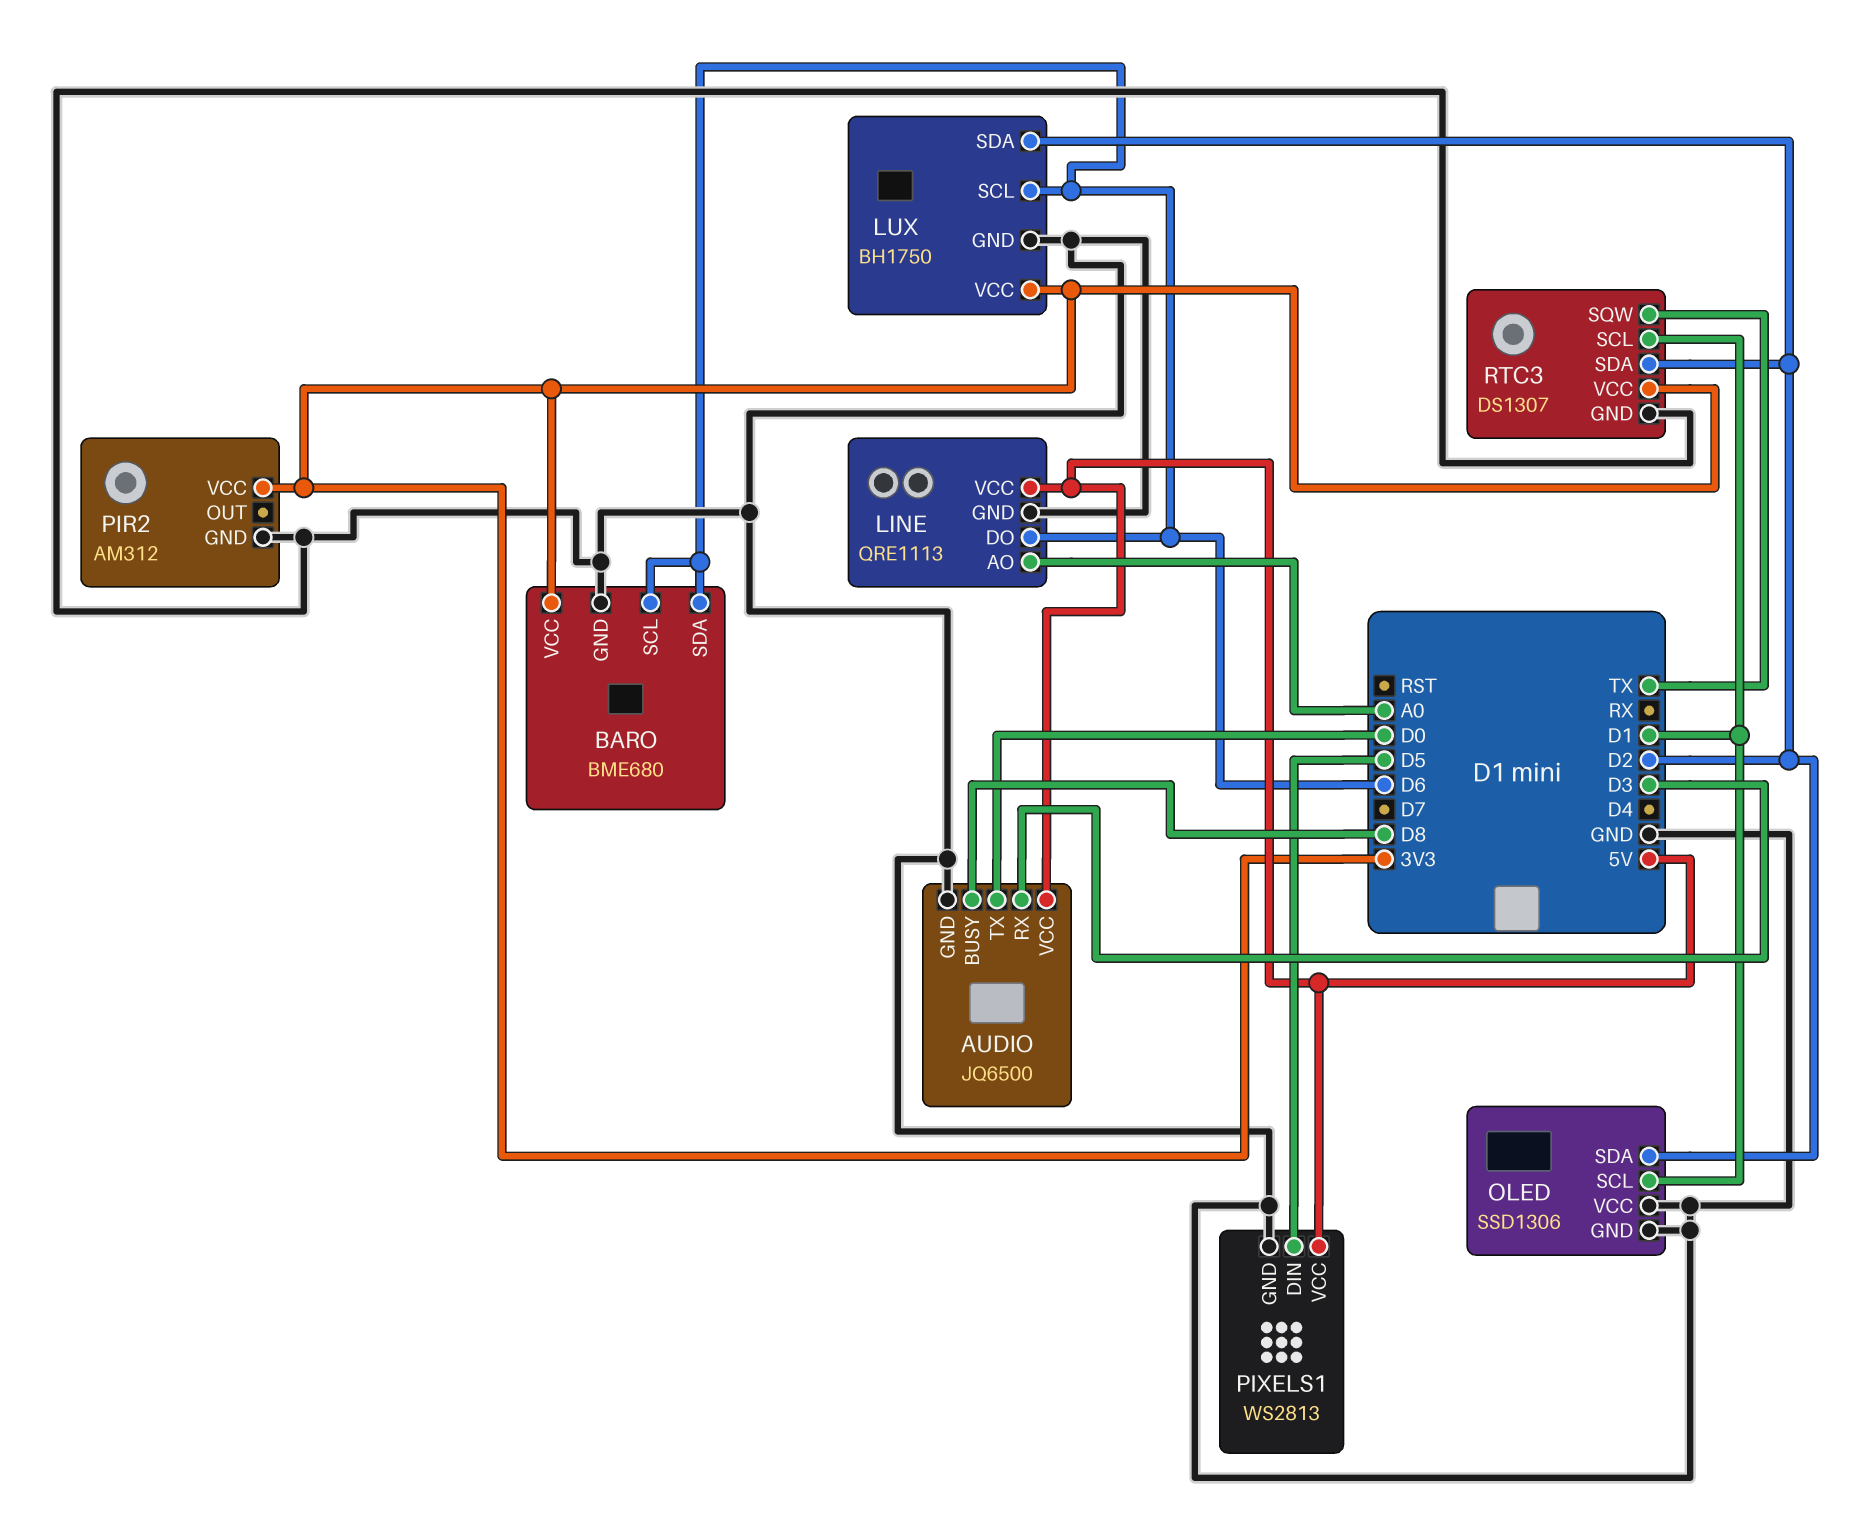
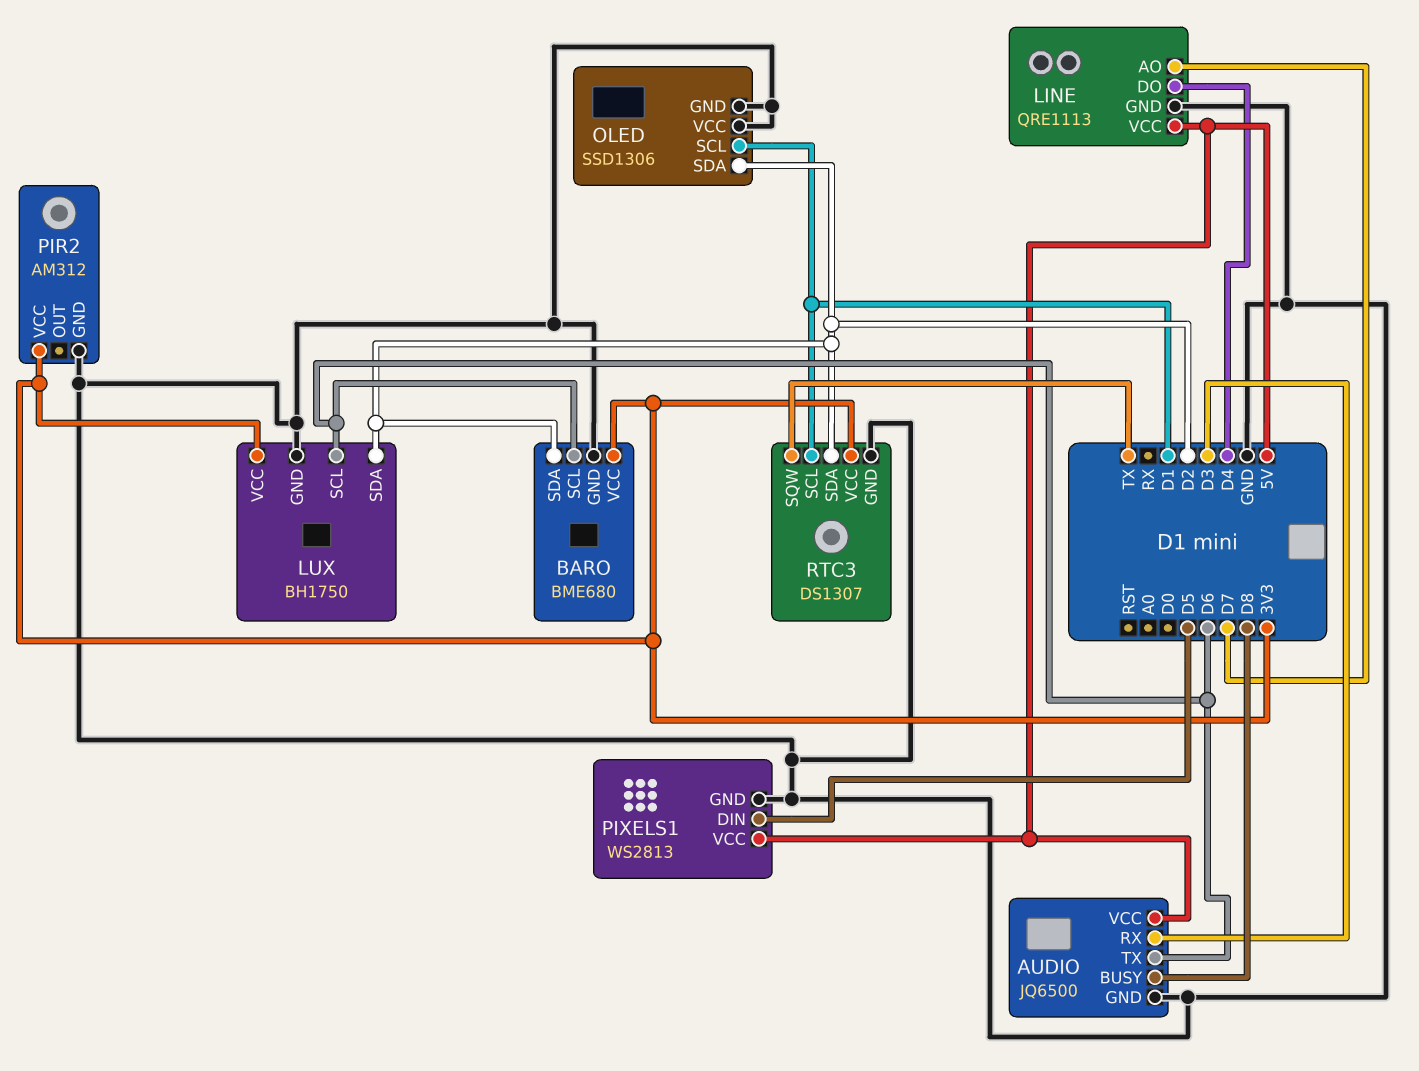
AUDIO pin TX: D0 -> D6
BARO pin SDA: D6 -> D2
LINE pin AO: A0 -> D7
LINE pin DO: D6 -> D4

